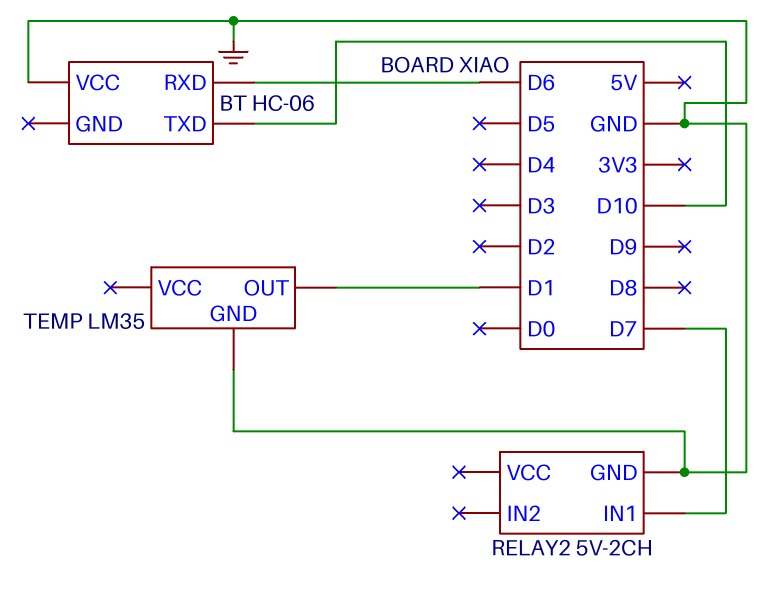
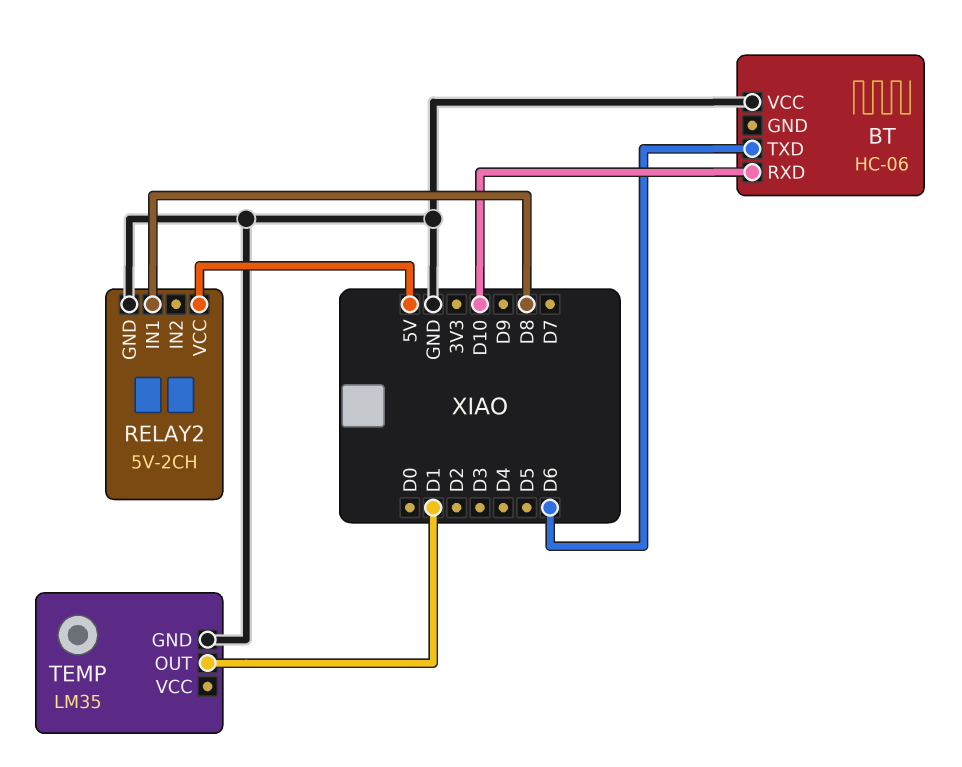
BT pin RXD: D6 -> D10
BT pin TXD: D10 -> D6
RELAY2 pin IN1: D7 -> D8
RELAY2 pin VCC: none -> 5V

